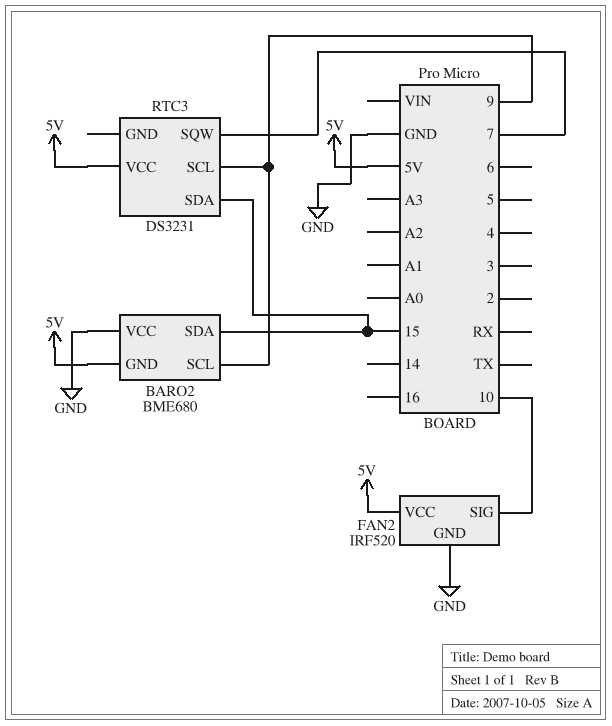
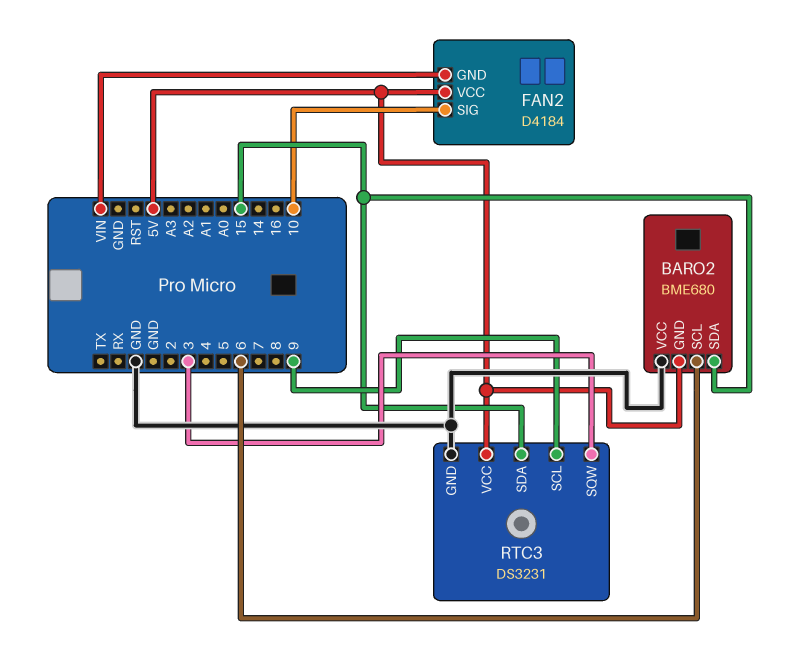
BARO2 pin SCL: 9 -> 6
FAN2: IRF520 -> D4184
FAN2 pin GND: GND -> VIN
RTC3 pin GND: none -> GND
RTC3 pin SQW: 7 -> 3

